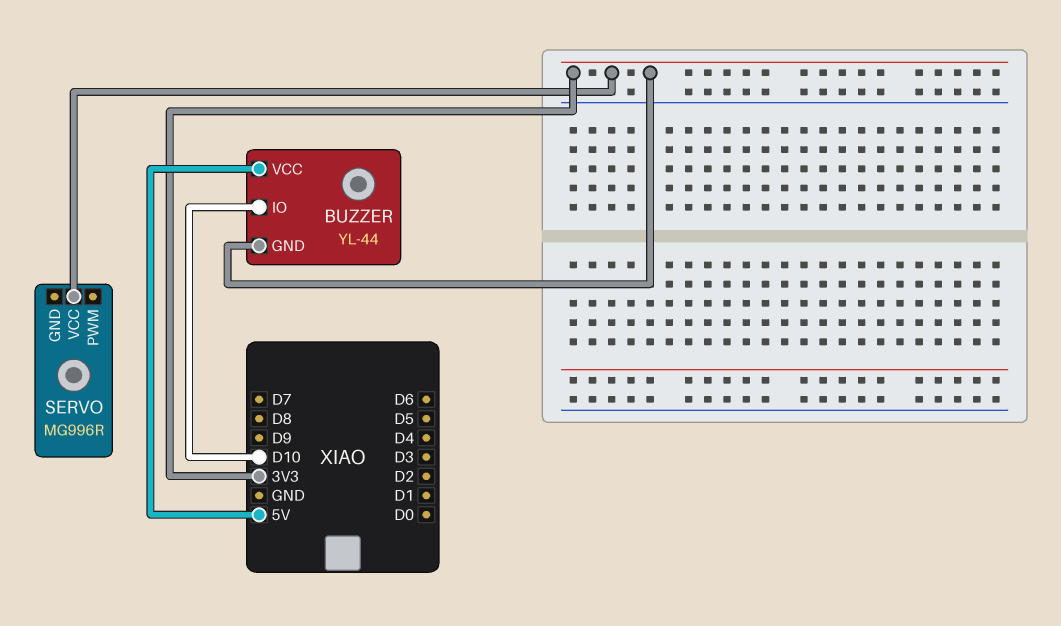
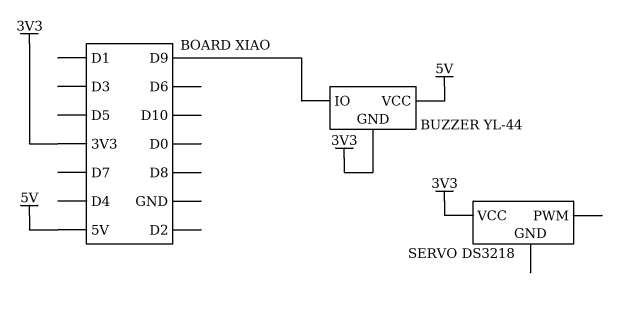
BUZZER pin IO: D10 -> D9
SERVO: MG996R -> DS3218

